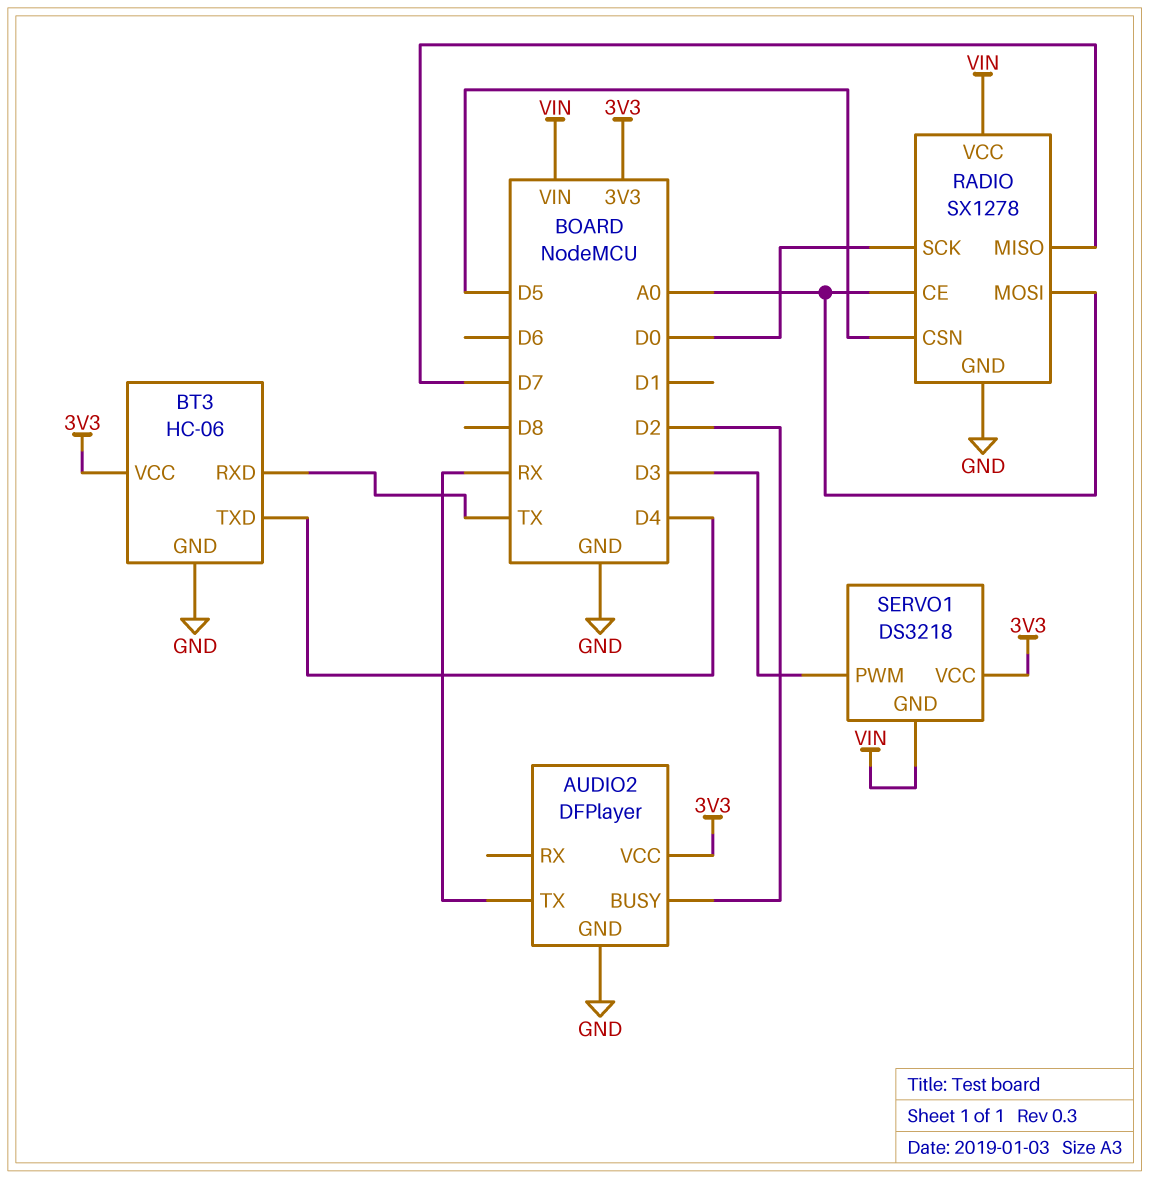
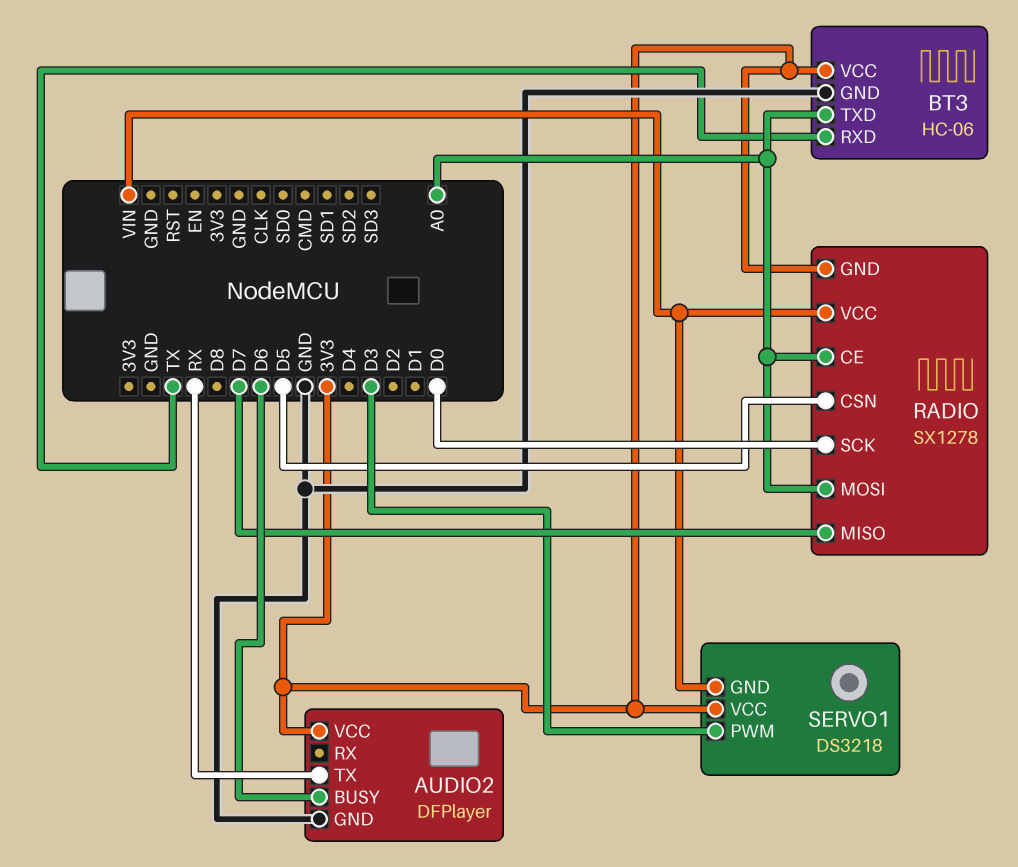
AUDIO2 pin BUSY: D2 -> D6
BT3 pin TXD: D4 -> A0
RADIO pin GND: GND -> 3V3

